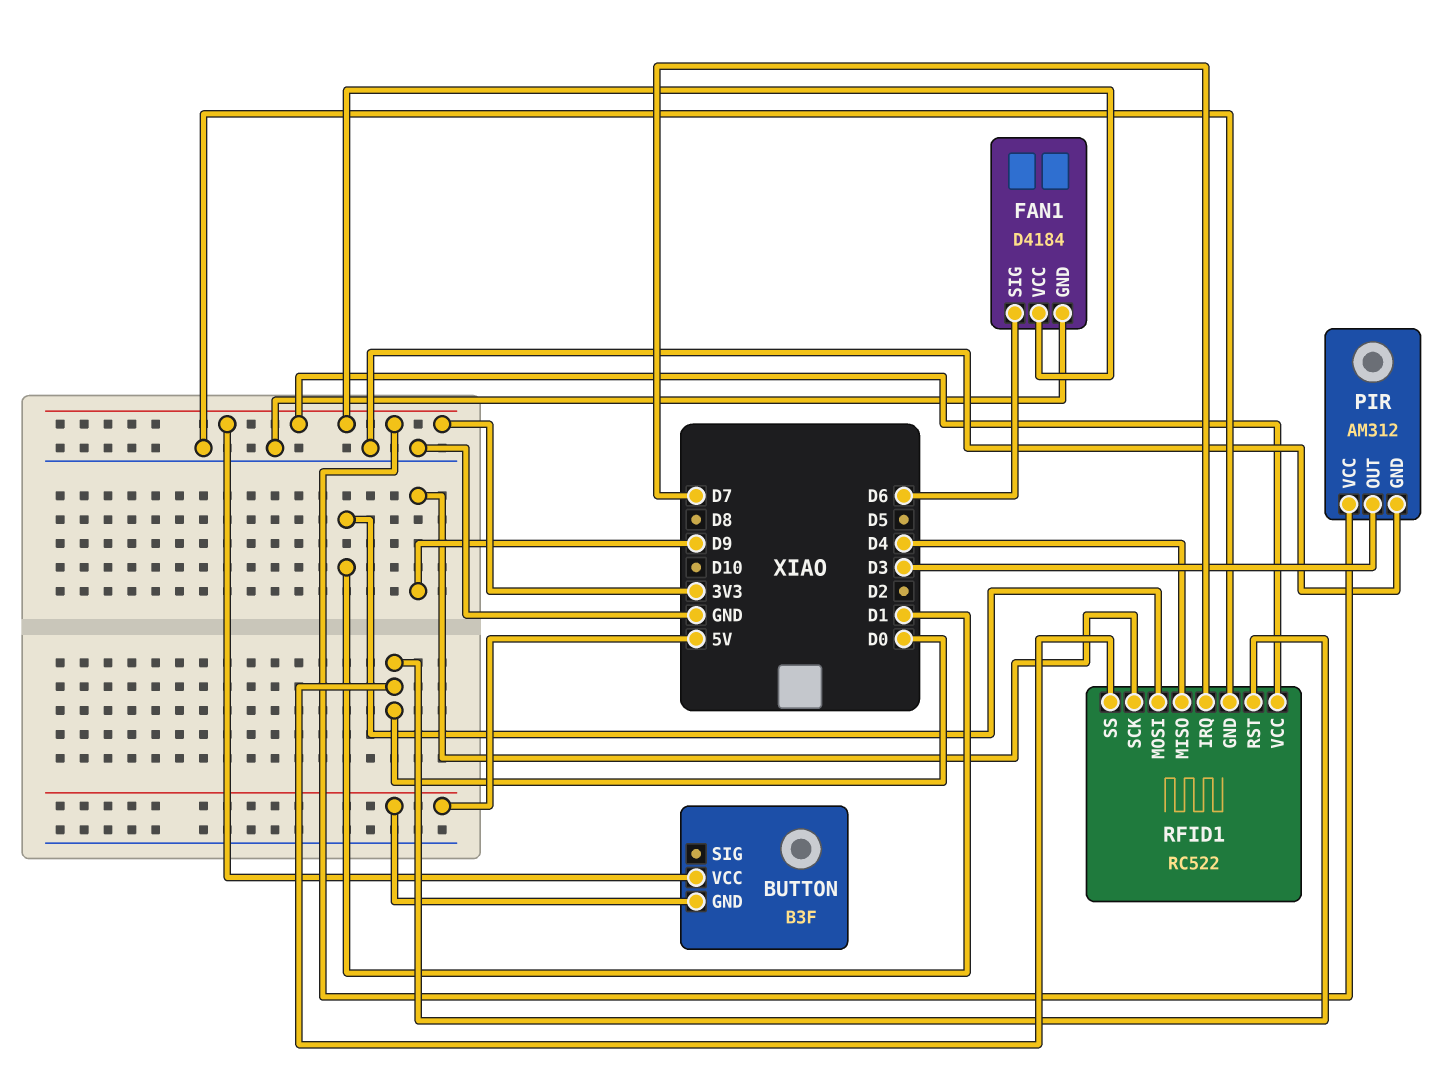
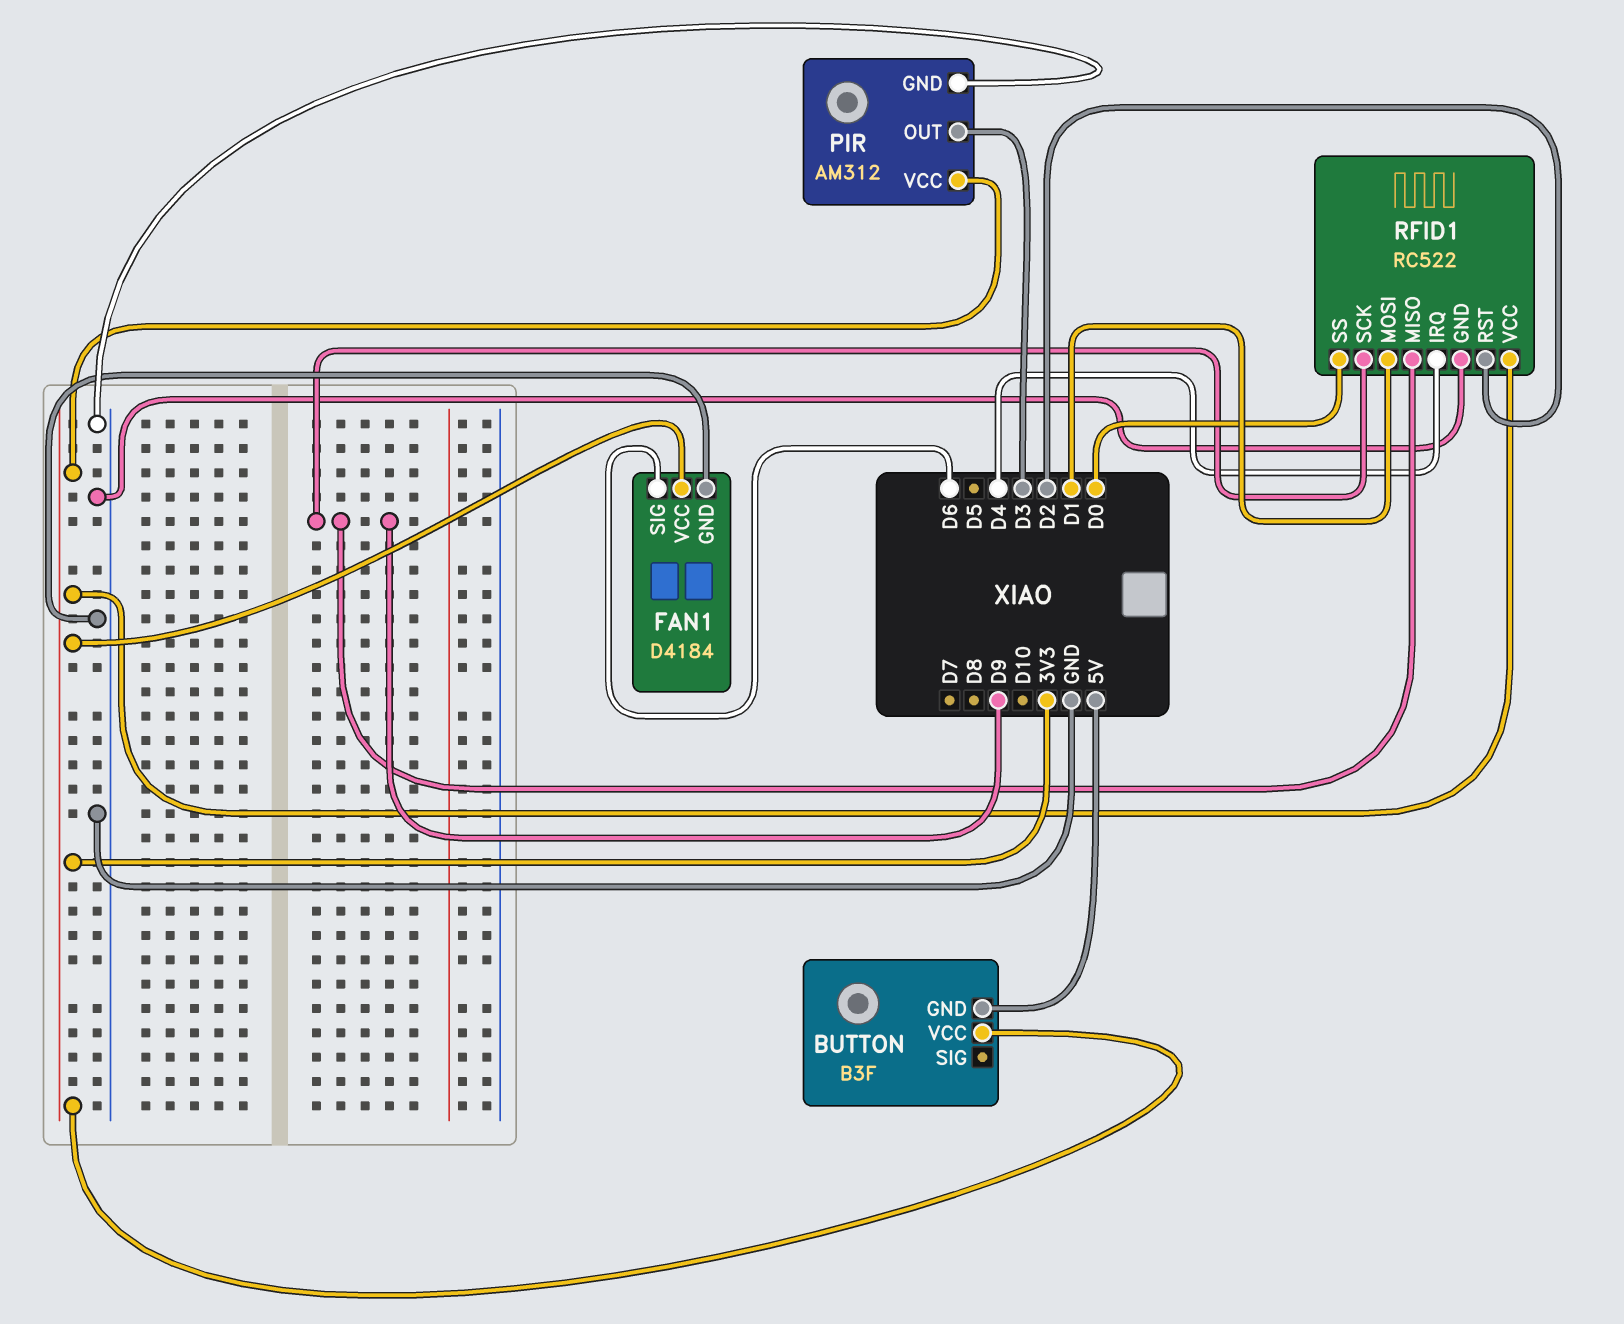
RFID1 pin IRQ: D7 -> D4
RFID1 pin MISO: D4 -> D9
RFID1 pin RST: D0 -> D2

